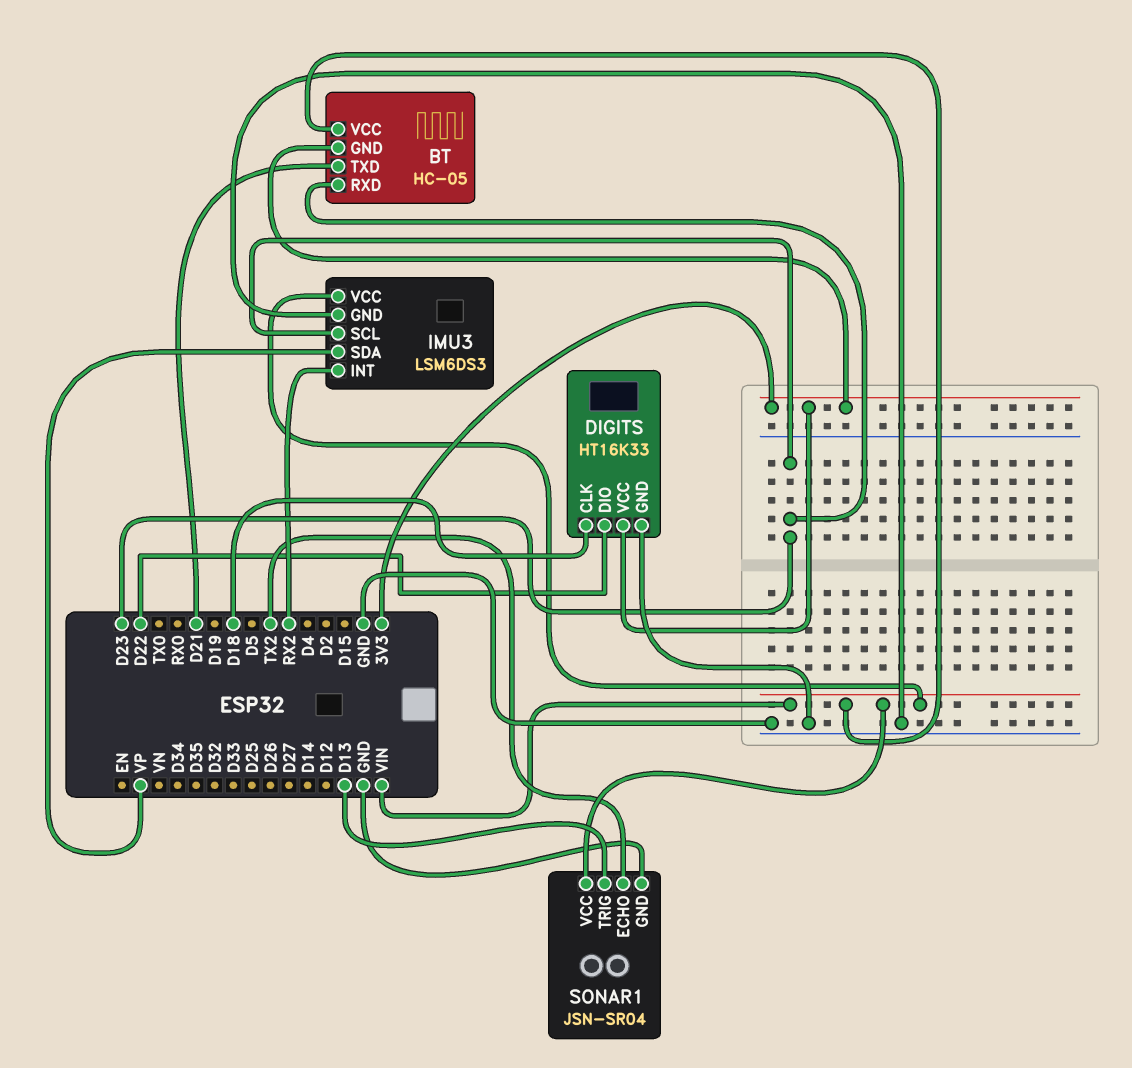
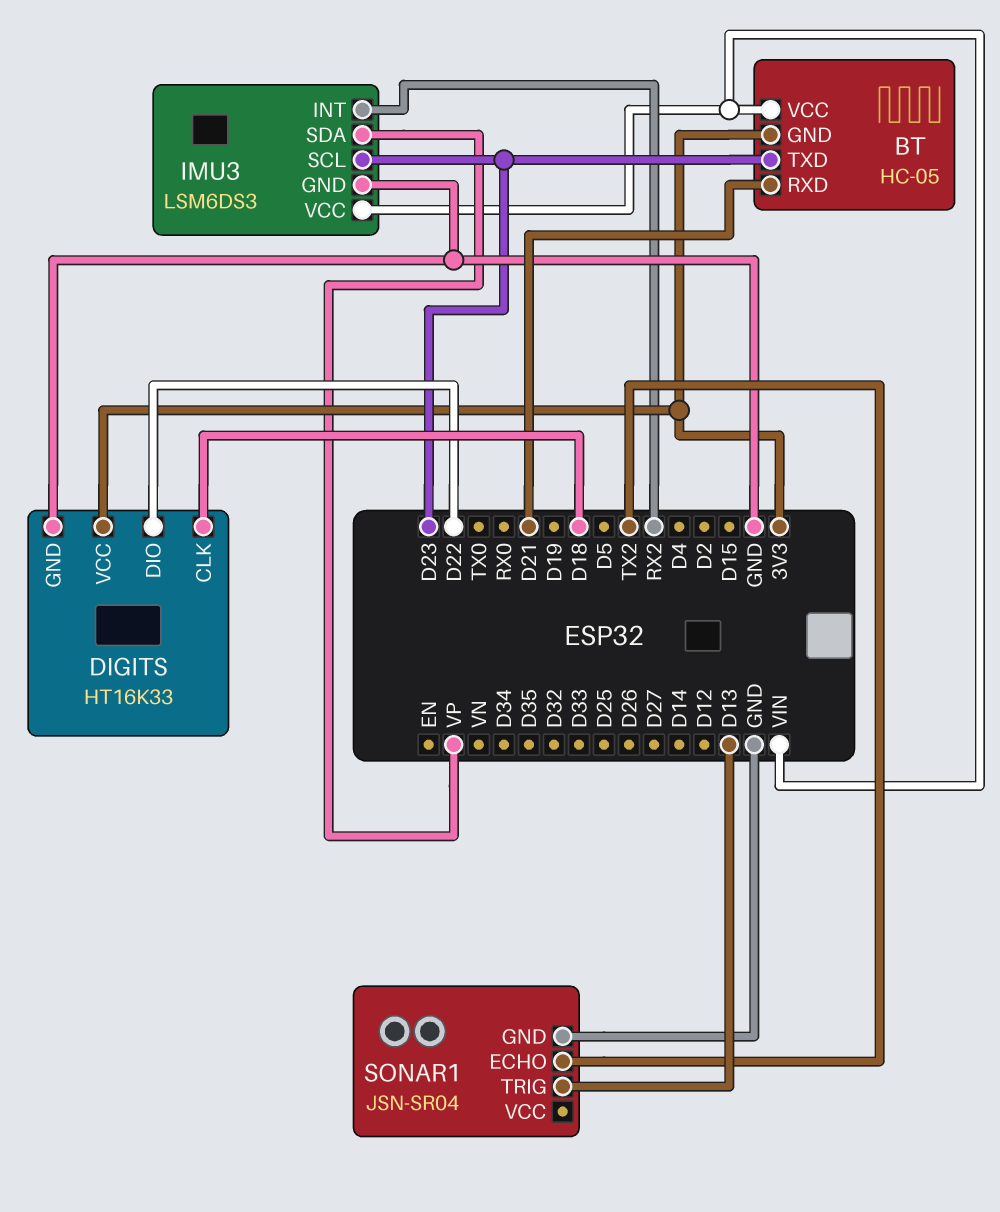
BT pin RXD: D23 -> D21
BT pin TXD: D21 -> D23
SONAR1 pin VCC: VIN -> none

